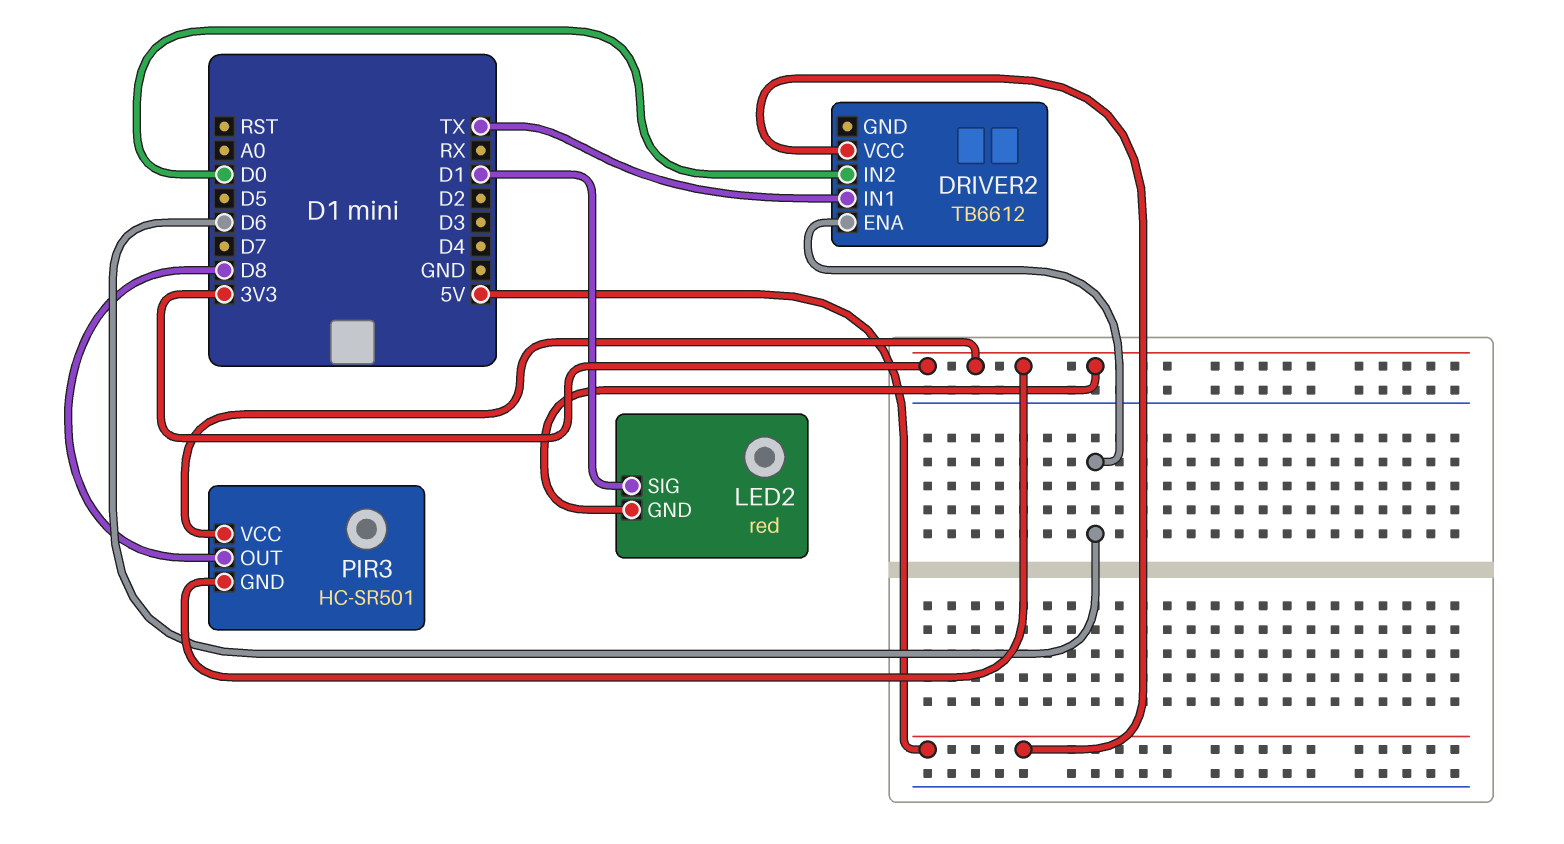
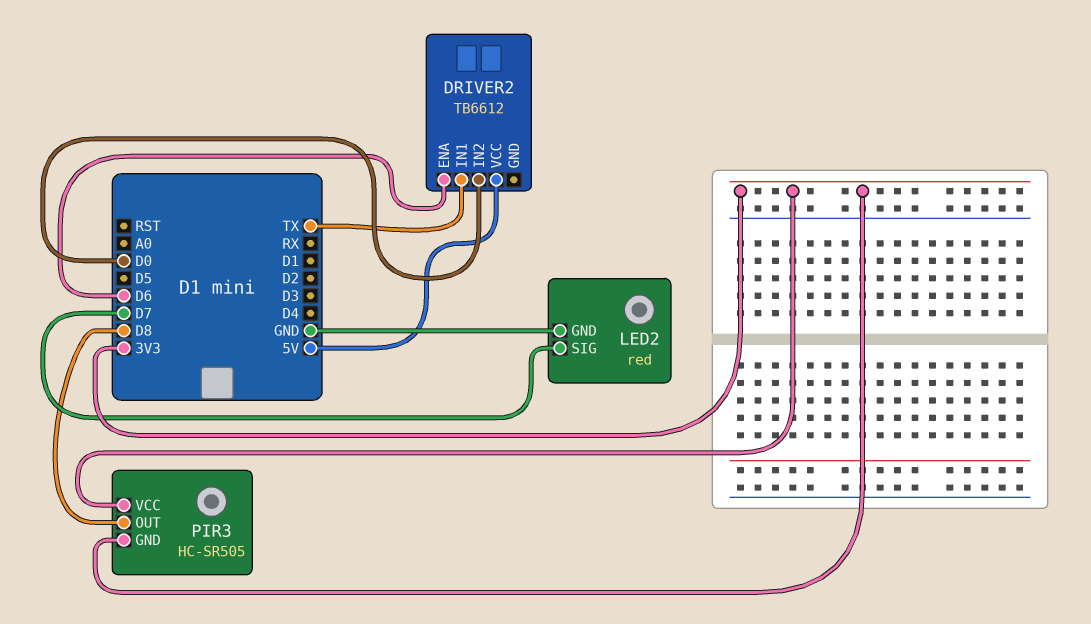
LED2 pin GND: 3V3 -> GND
LED2 pin SIG: D1 -> D7
PIR3: HC-SR501 -> HC-SR505

